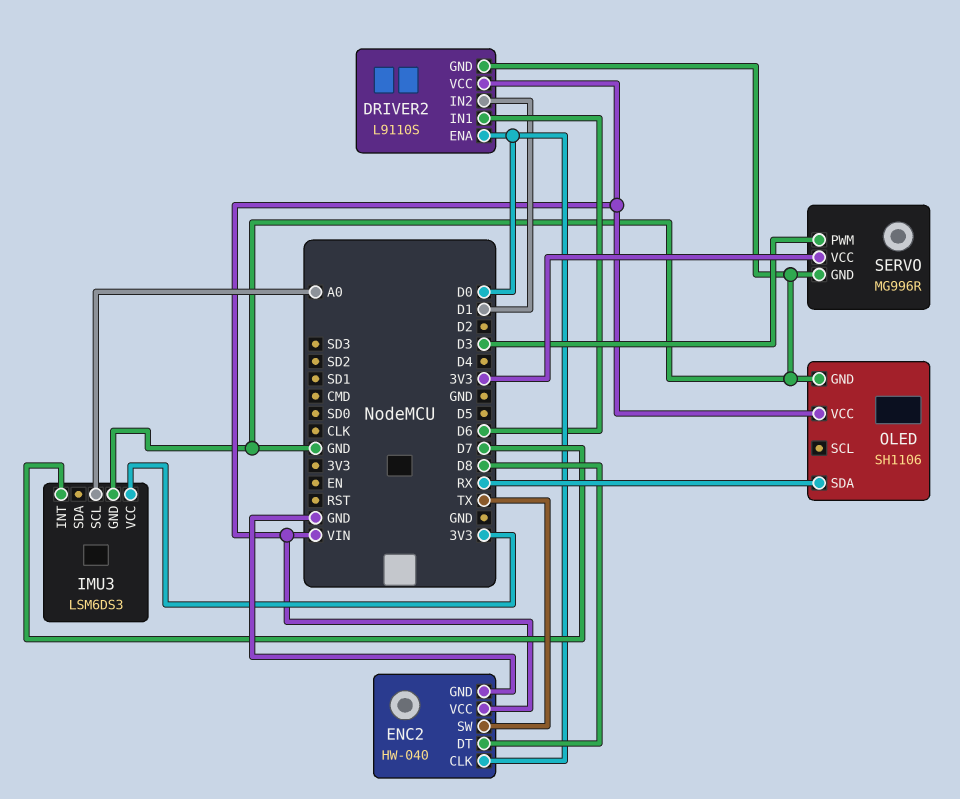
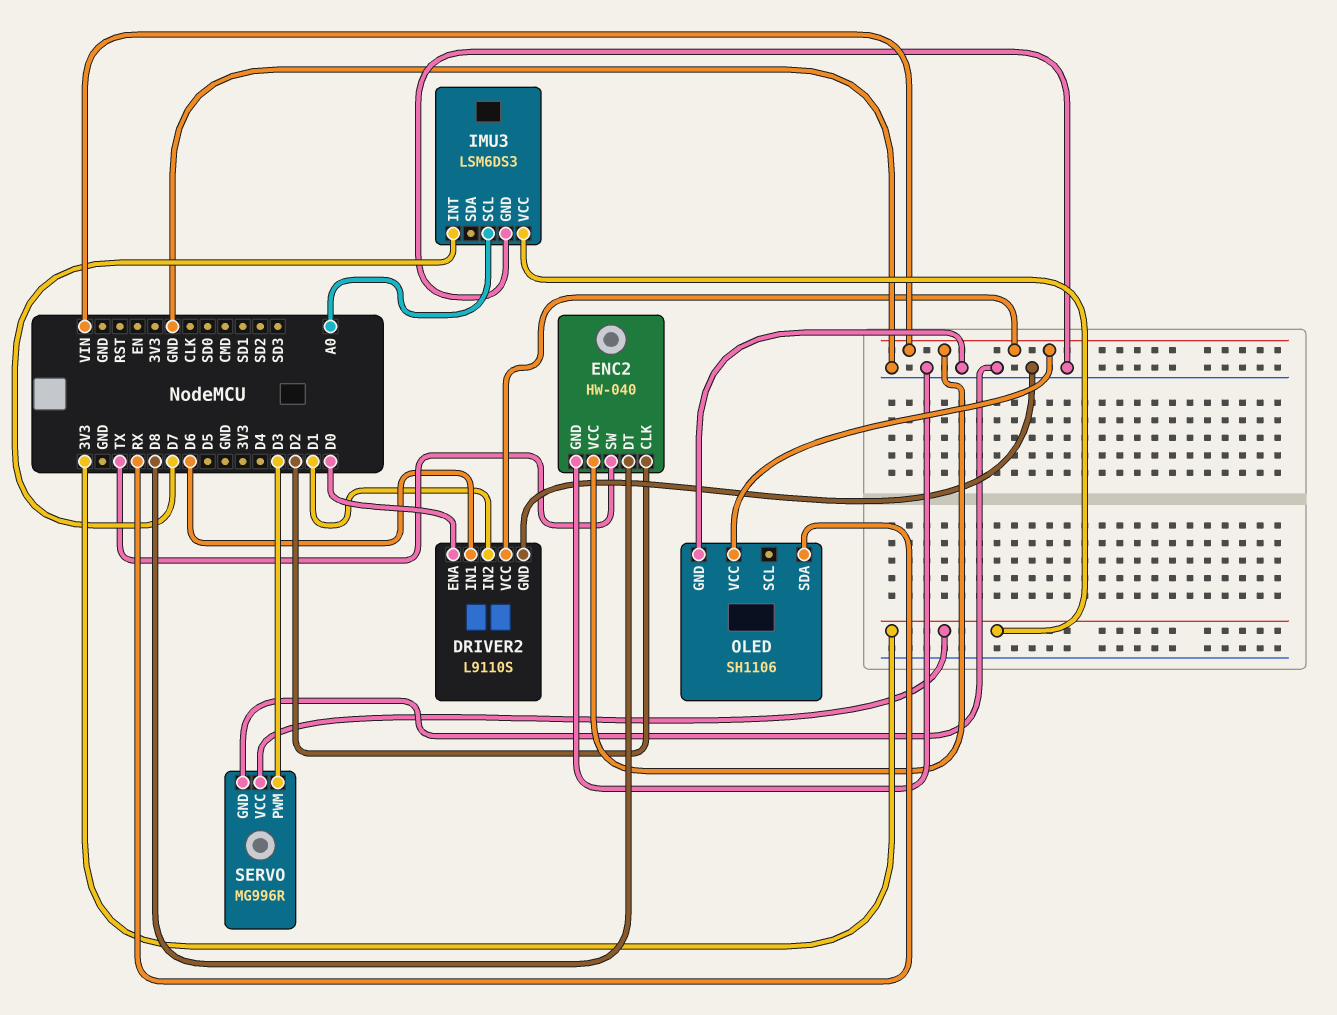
ENC2 pin CLK: D0 -> D2

